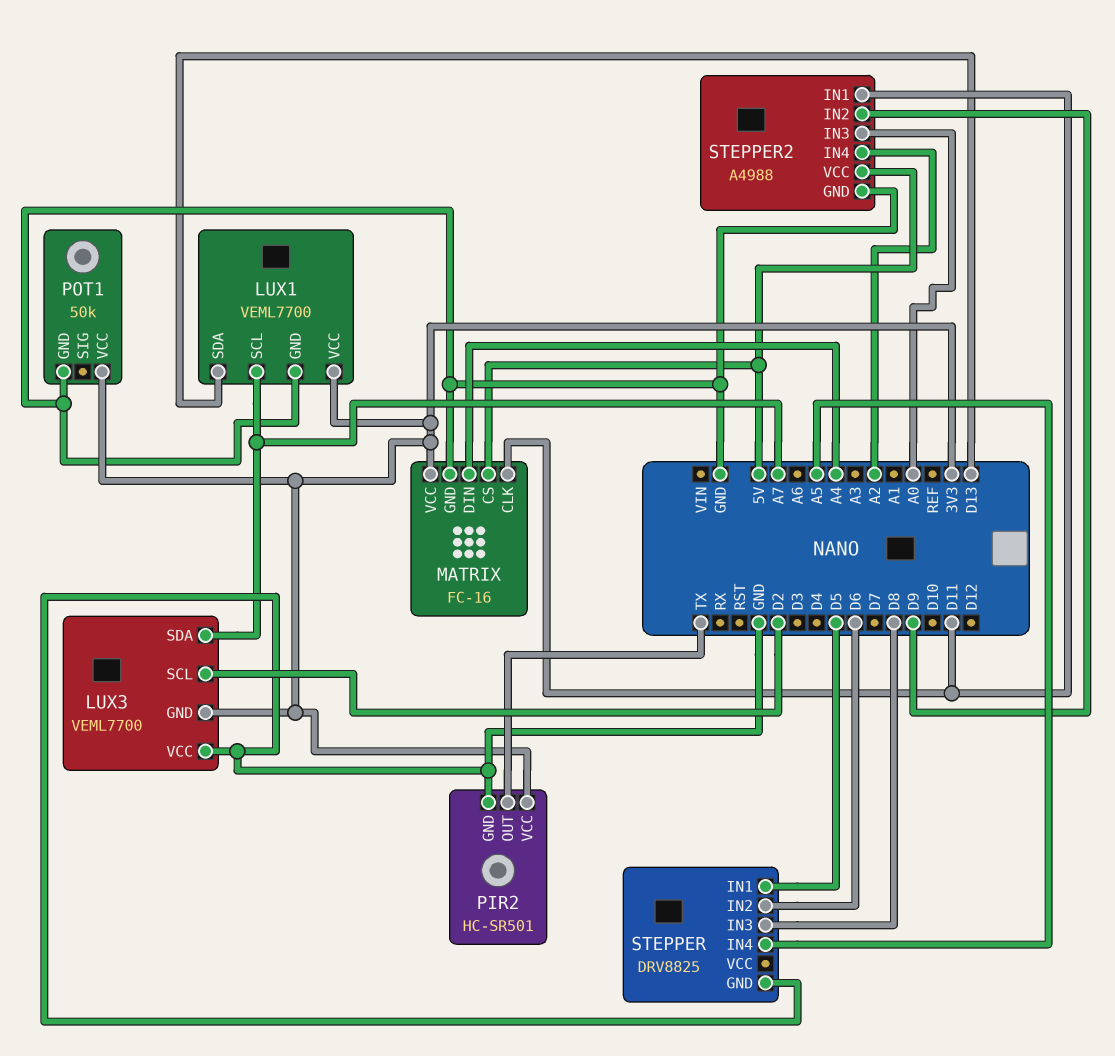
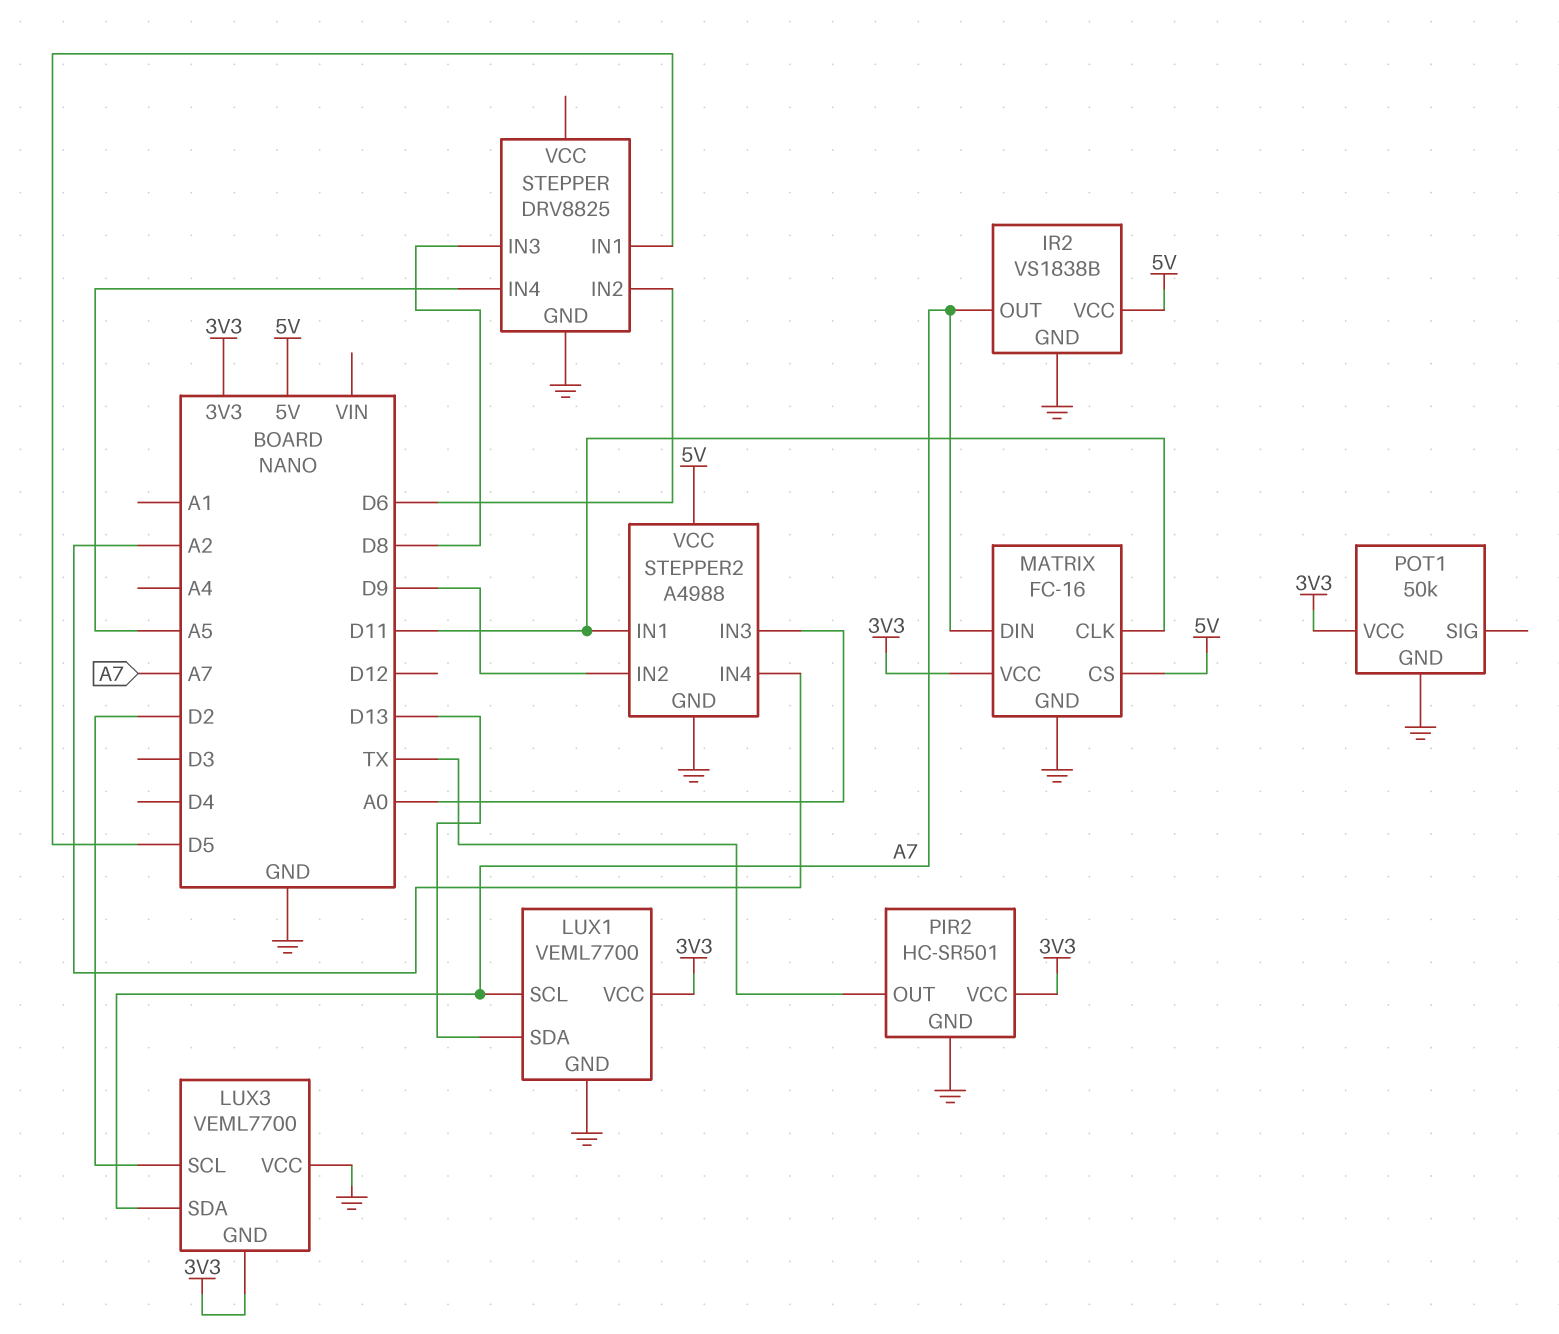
IR2: none -> VS1838B
IR2 pin GND: none -> GND
IR2 pin OUT: none -> A7
IR2 pin VCC: none -> 5V
MATRIX pin DIN: A4 -> A7

